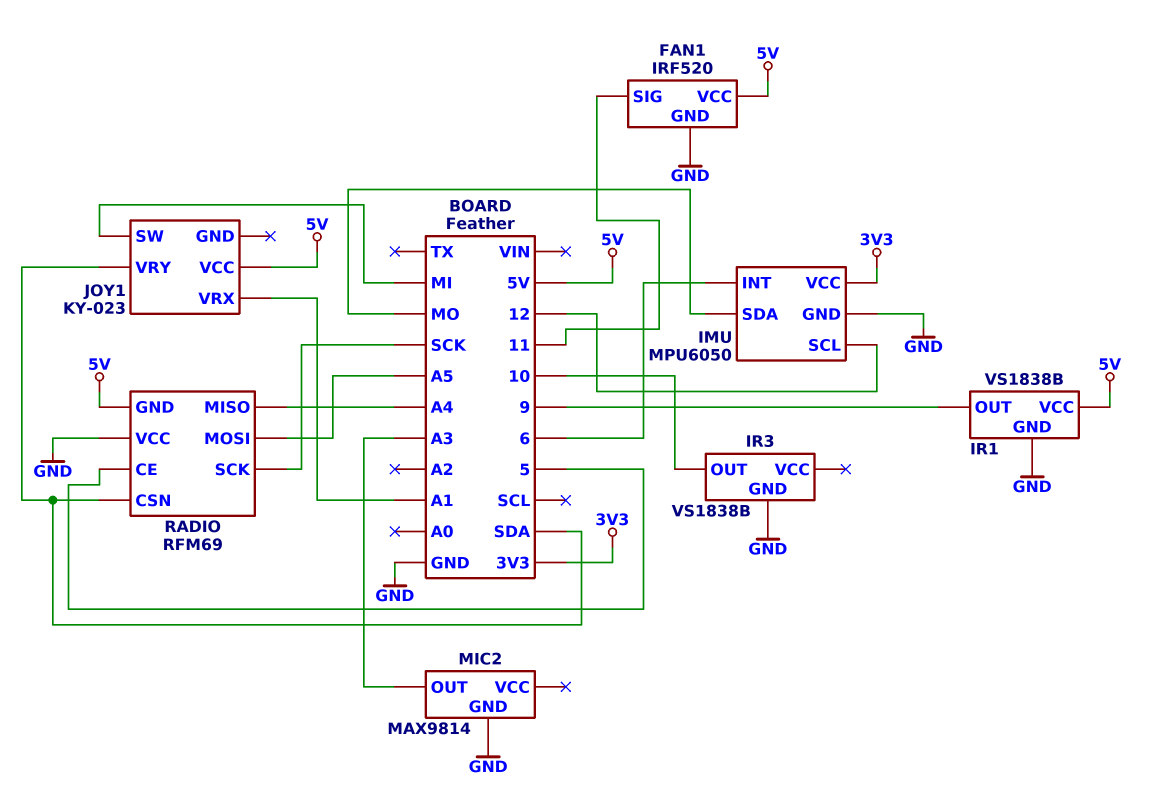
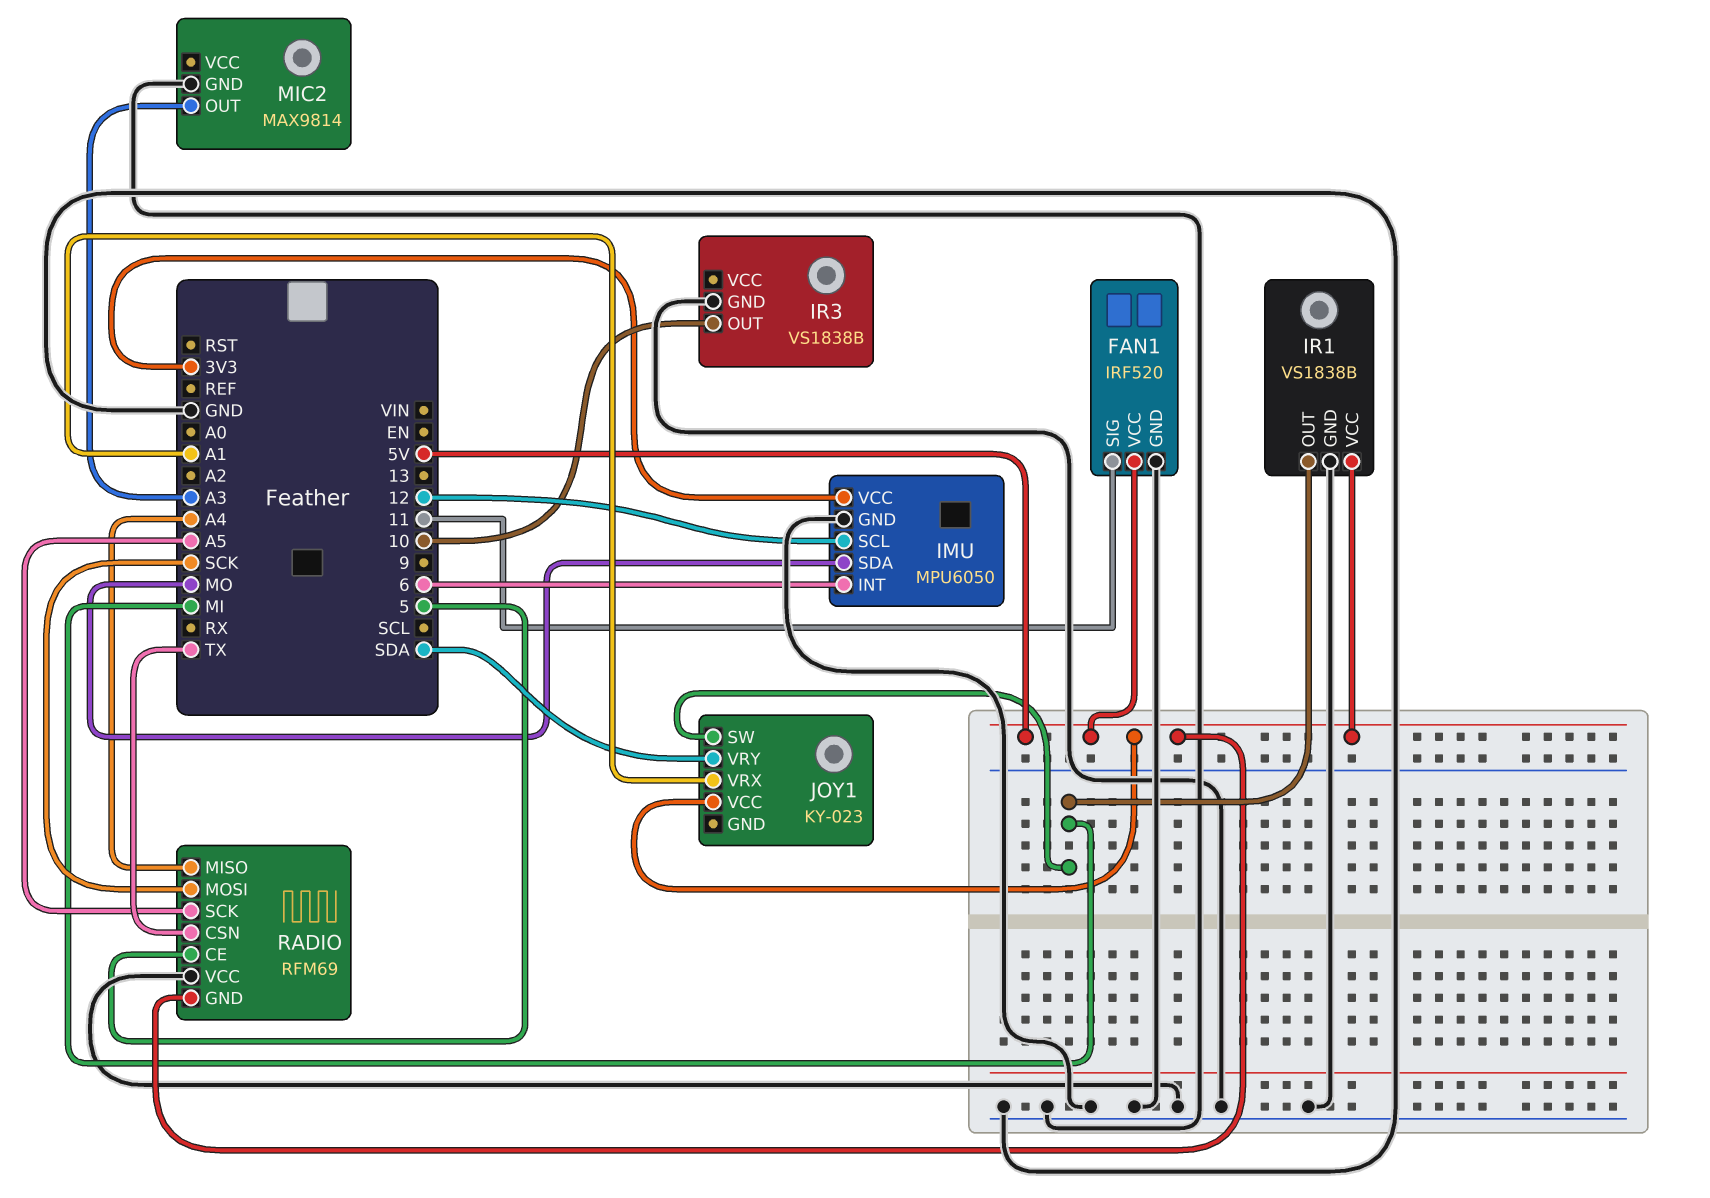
IR1 pin OUT: 9 -> MI
RADIO pin CSN: SDA -> TX
RADIO pin MOSI: A5 -> SCK
RADIO pin SCK: SCK -> A5

